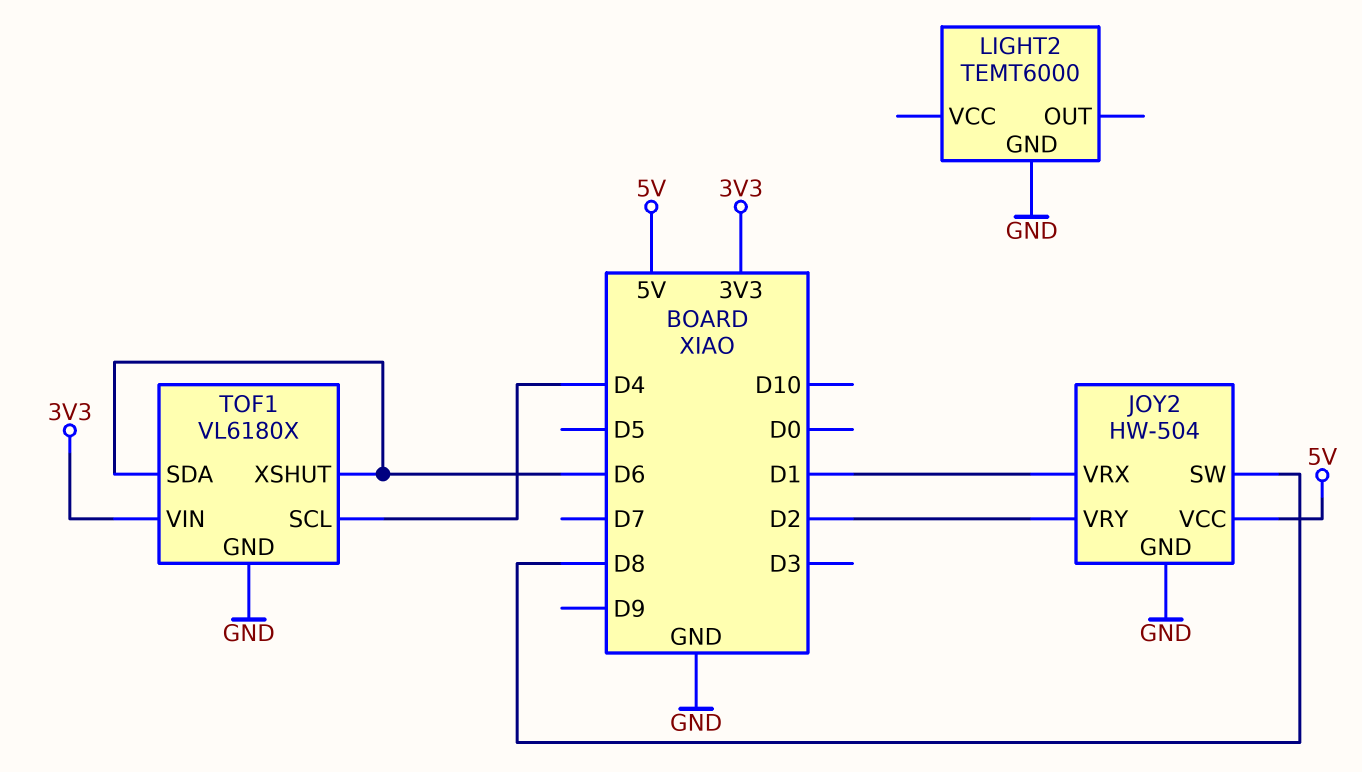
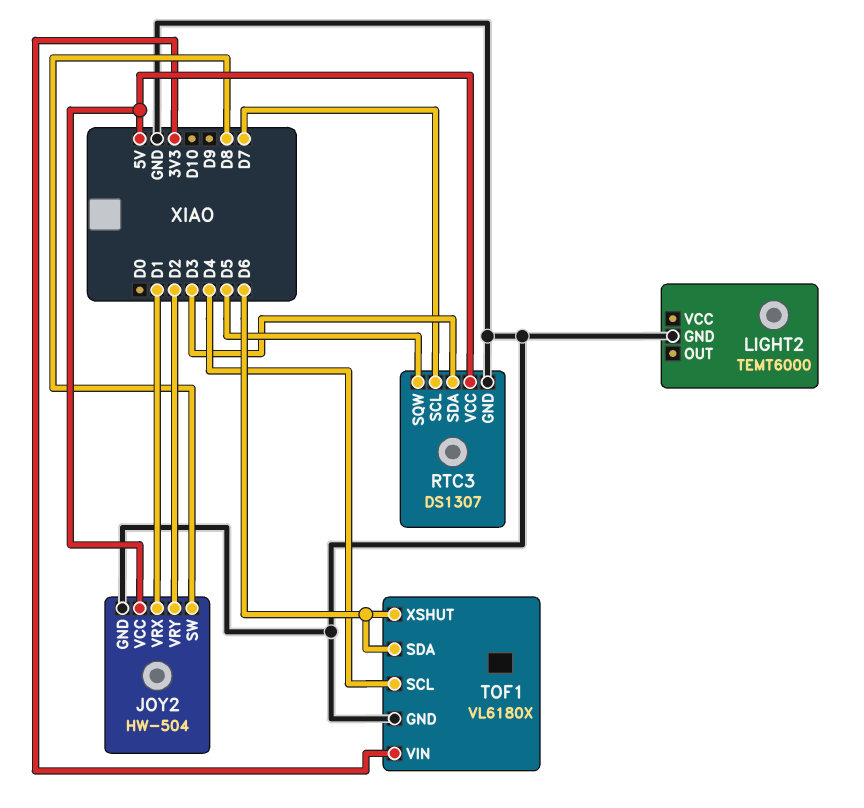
RTC3: none -> DS1307
RTC3 pin GND: none -> GND
RTC3 pin SCL: none -> D7
RTC3 pin SDA: none -> D3
RTC3 pin SQW: none -> D5
RTC3 pin VCC: none -> 5V

